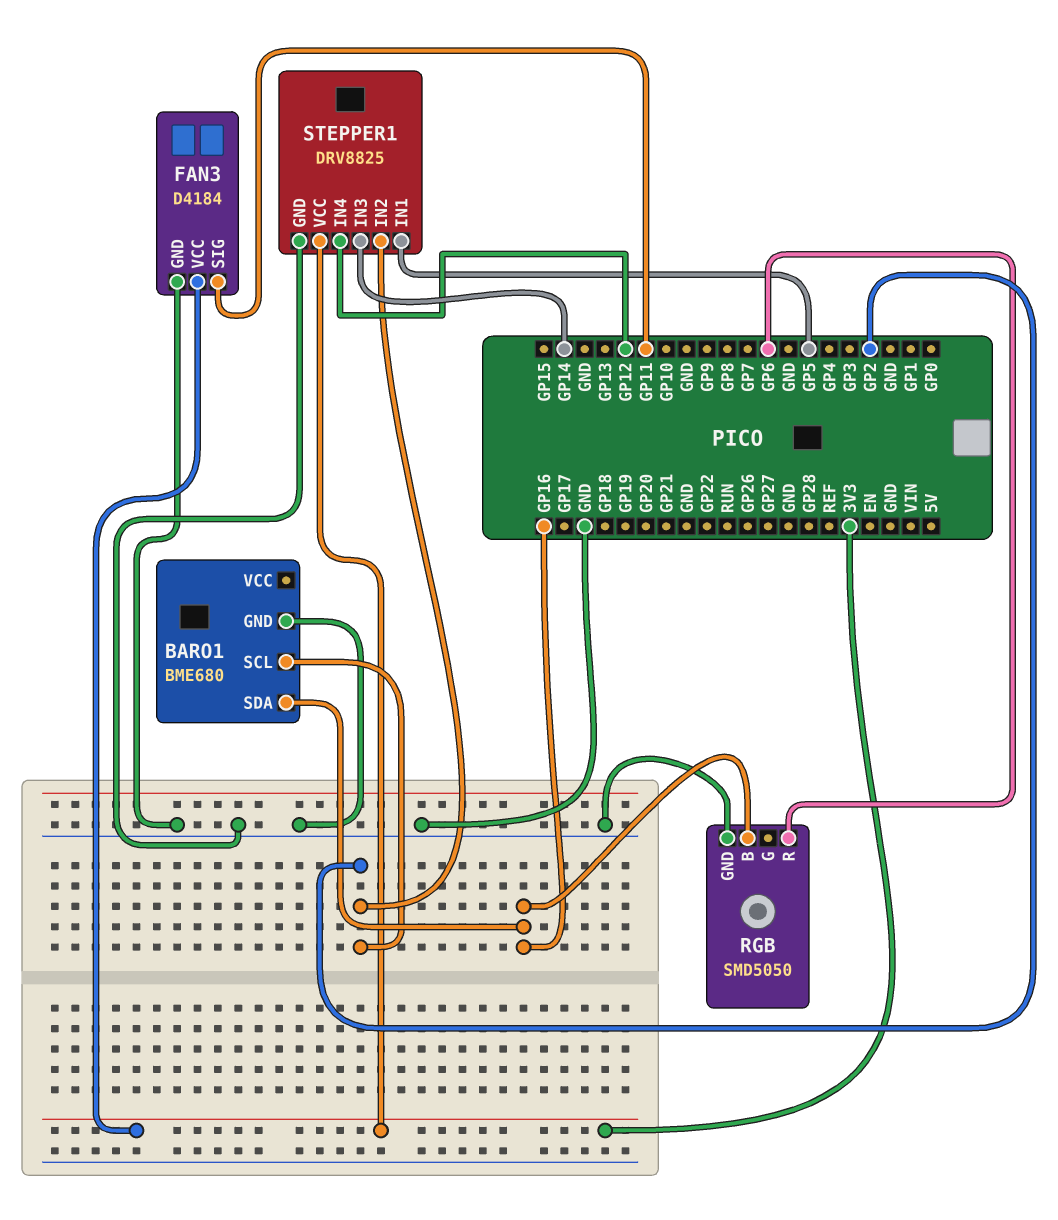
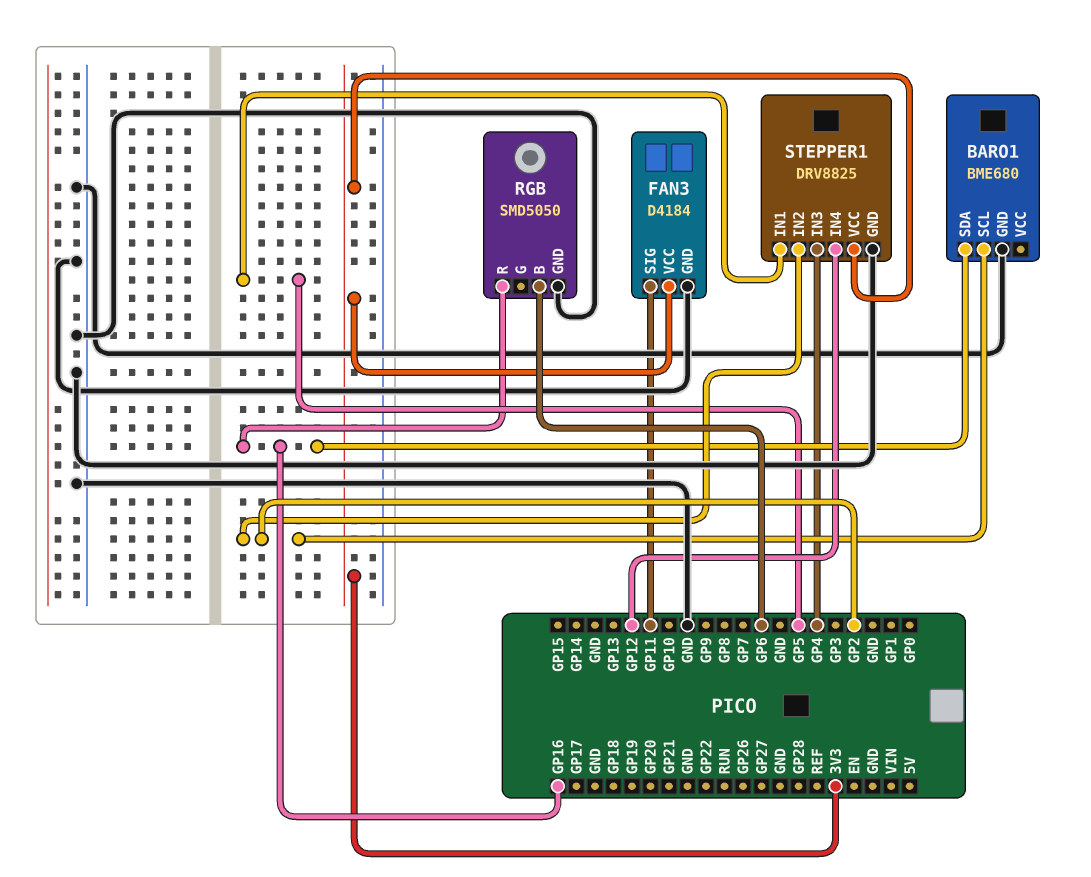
RGB pin B: GP16 -> GP6
RGB pin R: GP6 -> GP16
STEPPER1 pin IN3: GP14 -> GP4

